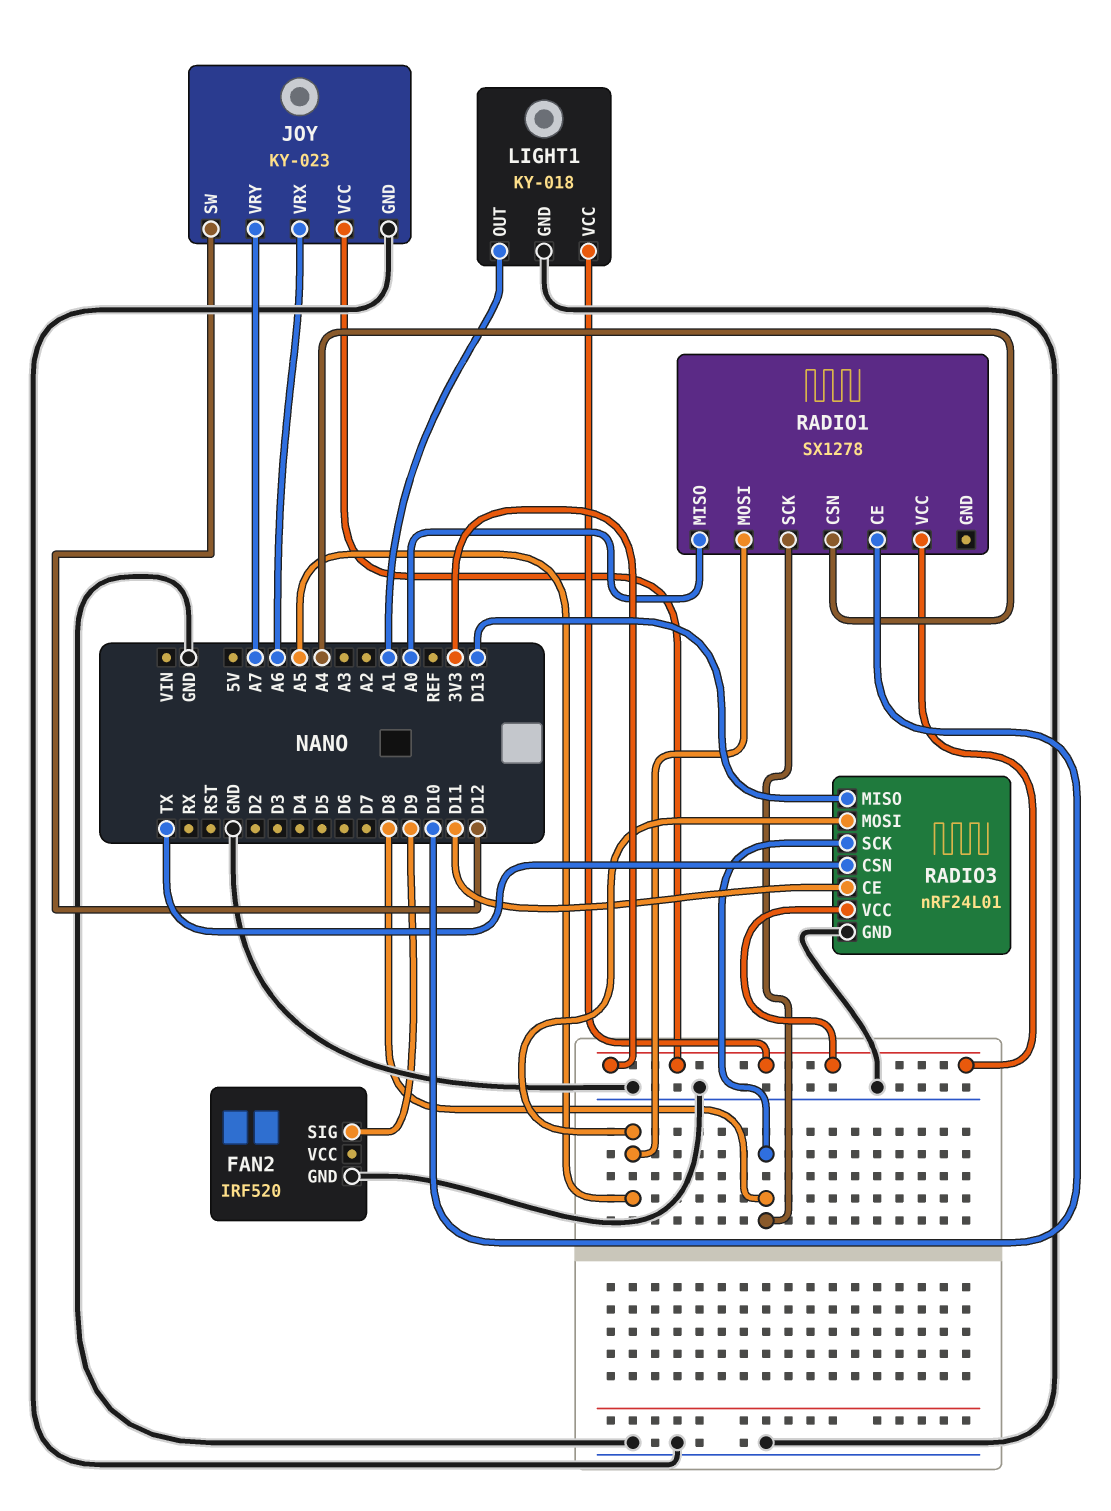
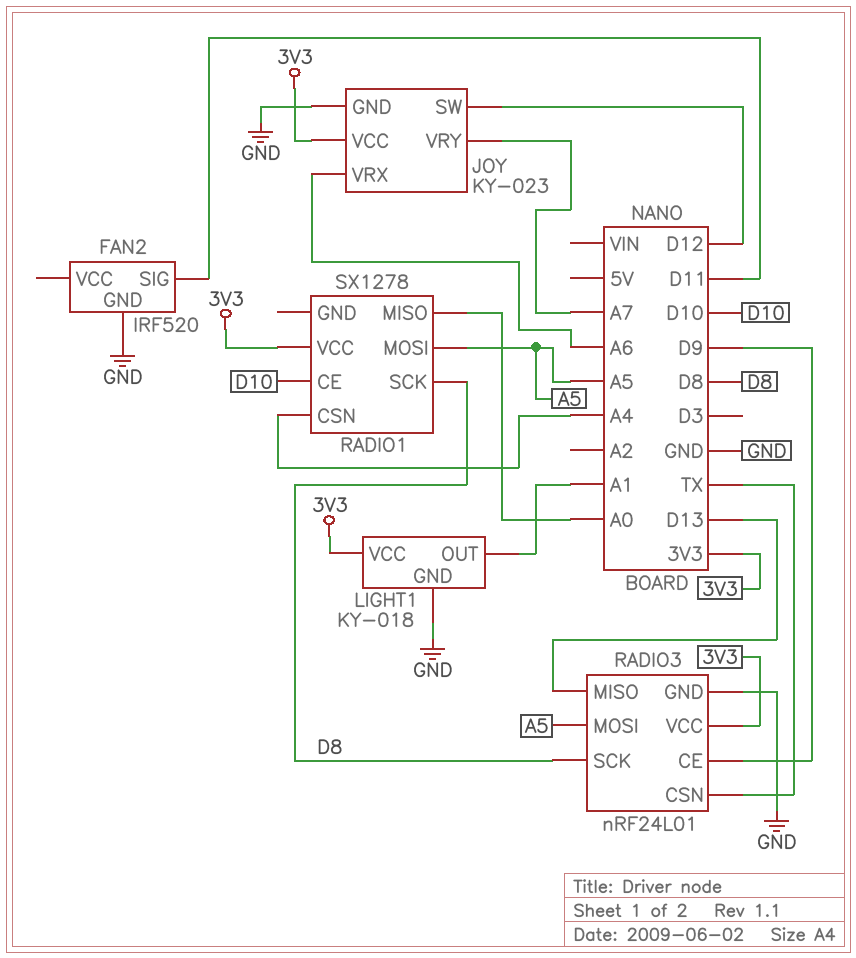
FAN2 pin SIG: D9 -> D11
RADIO3 pin CE: D11 -> D9

